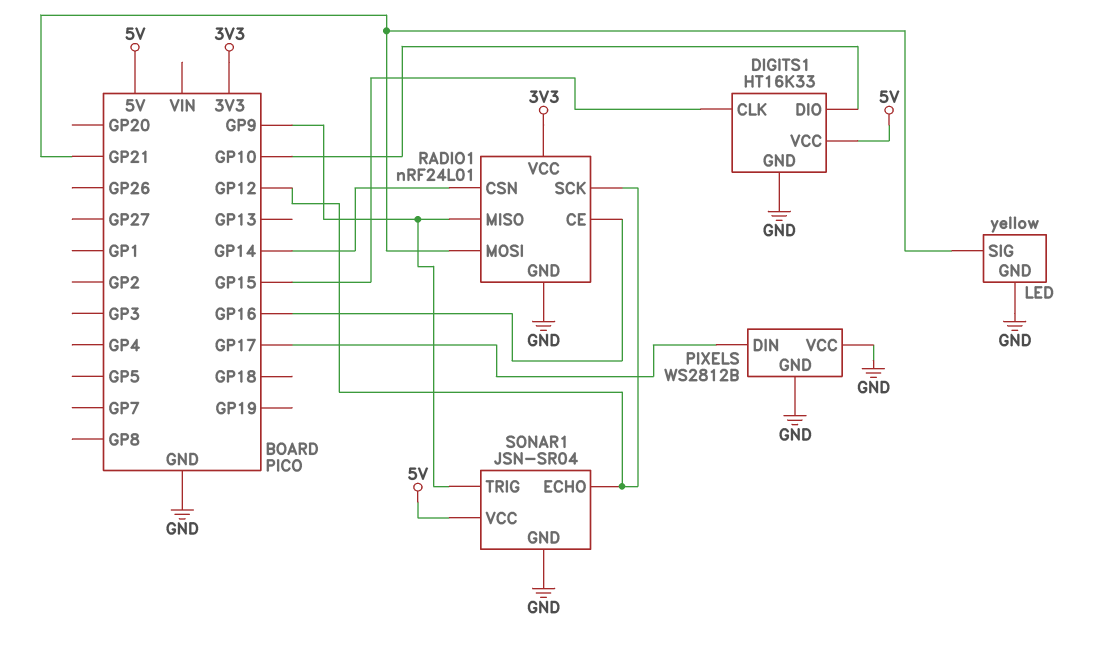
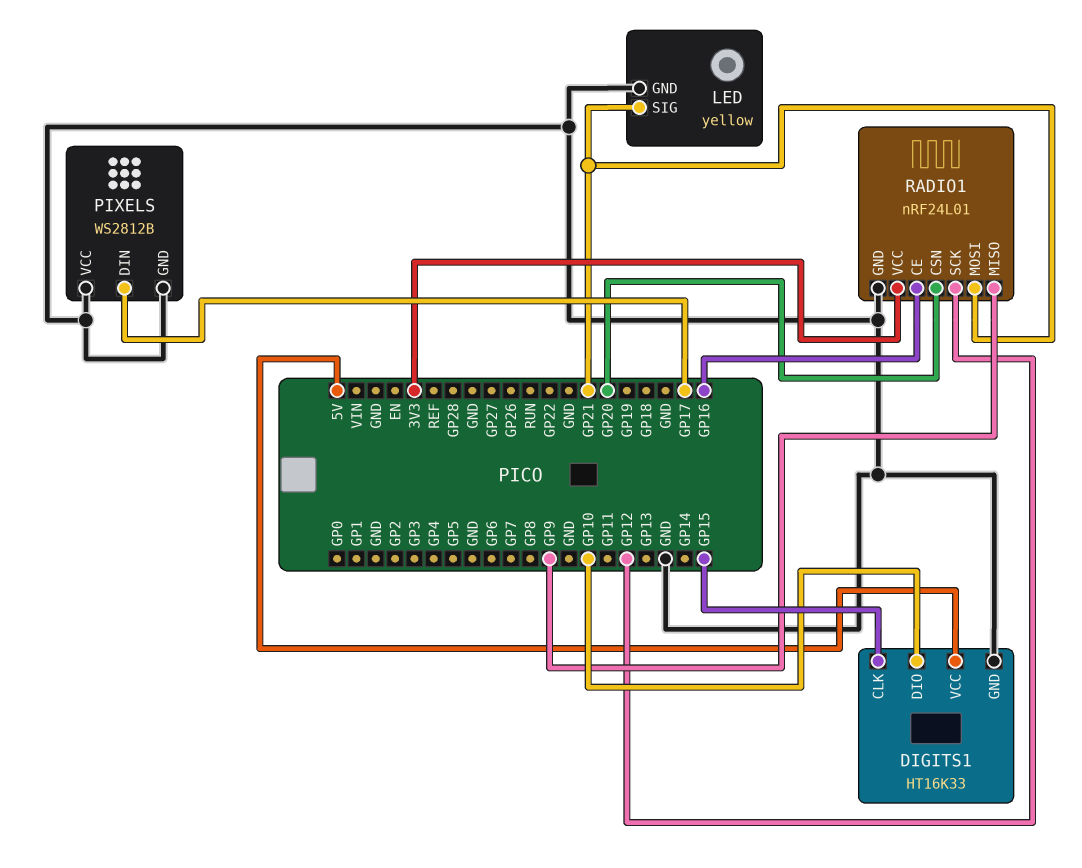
RADIO1 pin CSN: GP14 -> GP20
SONAR1: JSN-SR04 -> none
SONAR1 pin ECHO: GP12 -> none
SONAR1 pin GND: GND -> none
SONAR1 pin TRIG: GP9 -> none
SONAR1 pin VCC: 5V -> none

